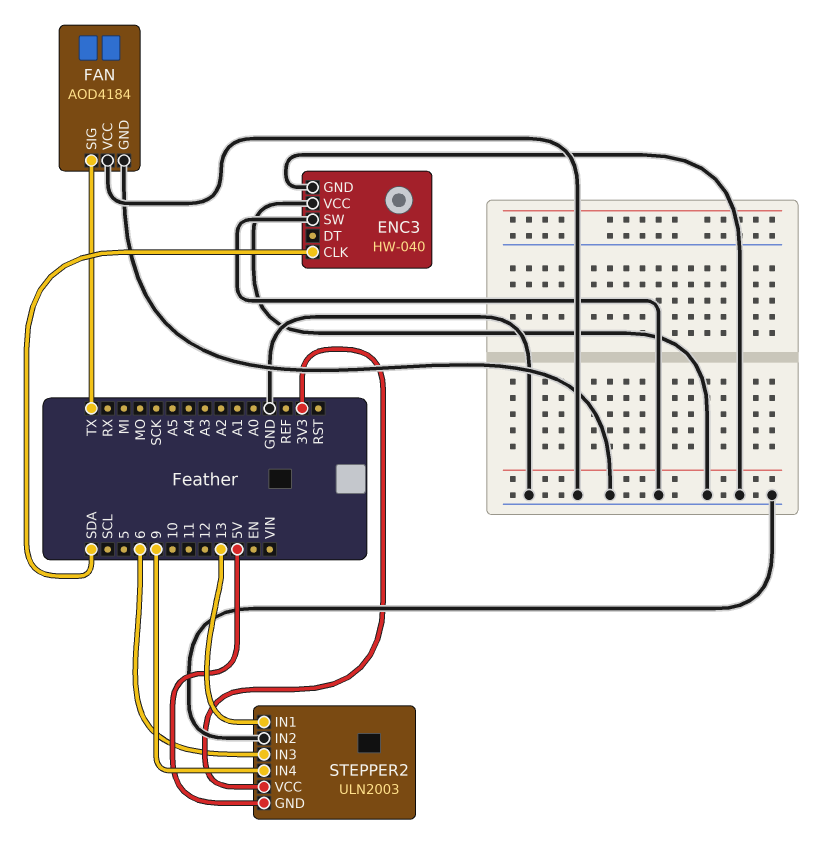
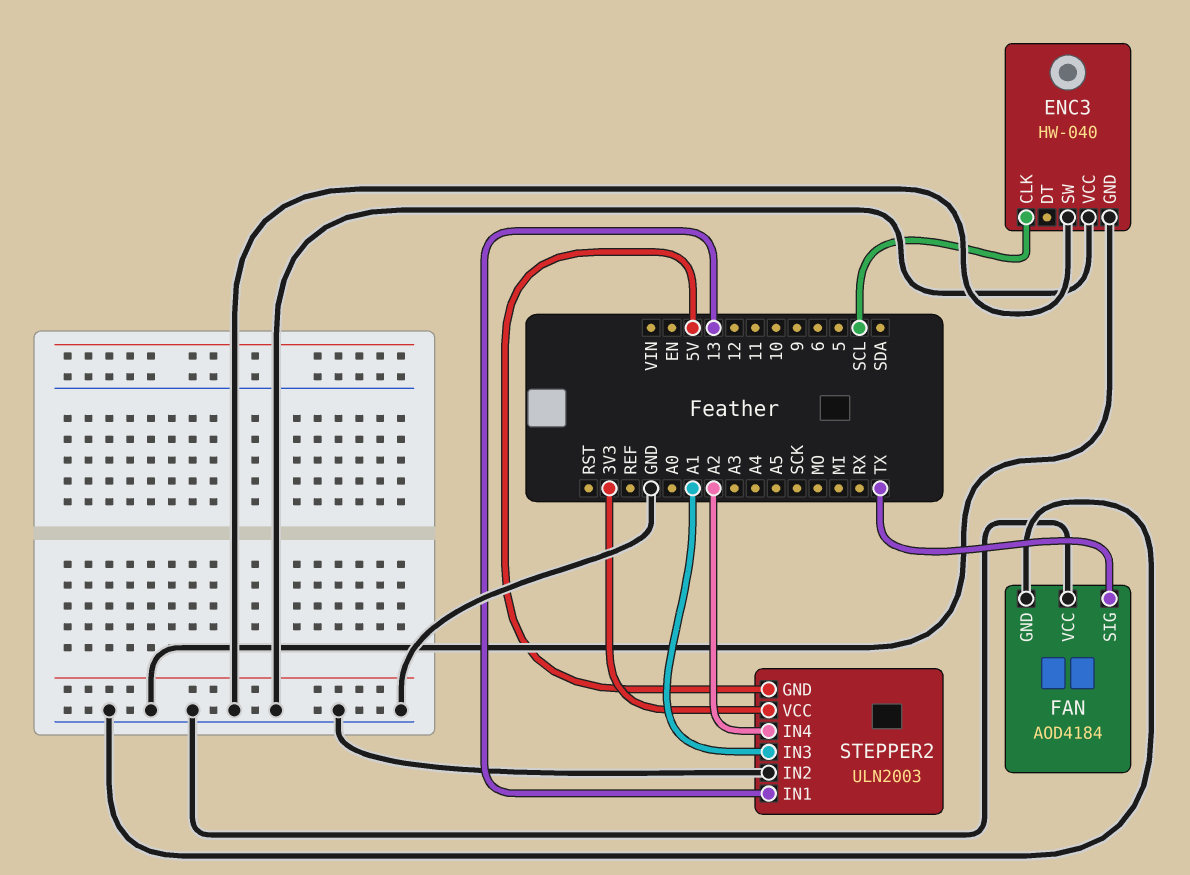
ENC3 pin CLK: SDA -> SCL
STEPPER2 pin IN3: 6 -> A1
STEPPER2 pin IN4: 9 -> A2

